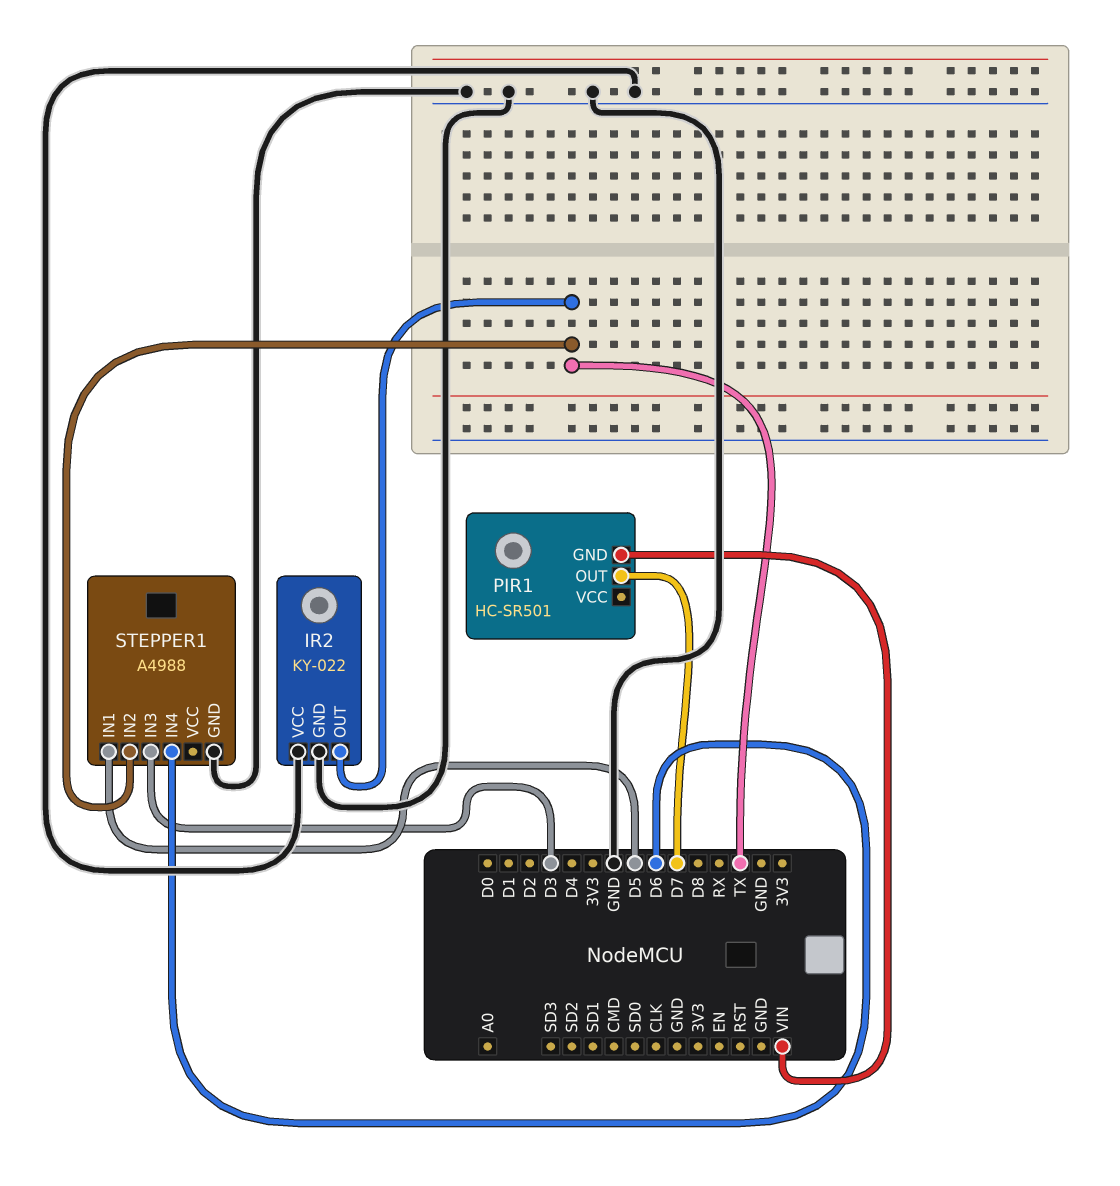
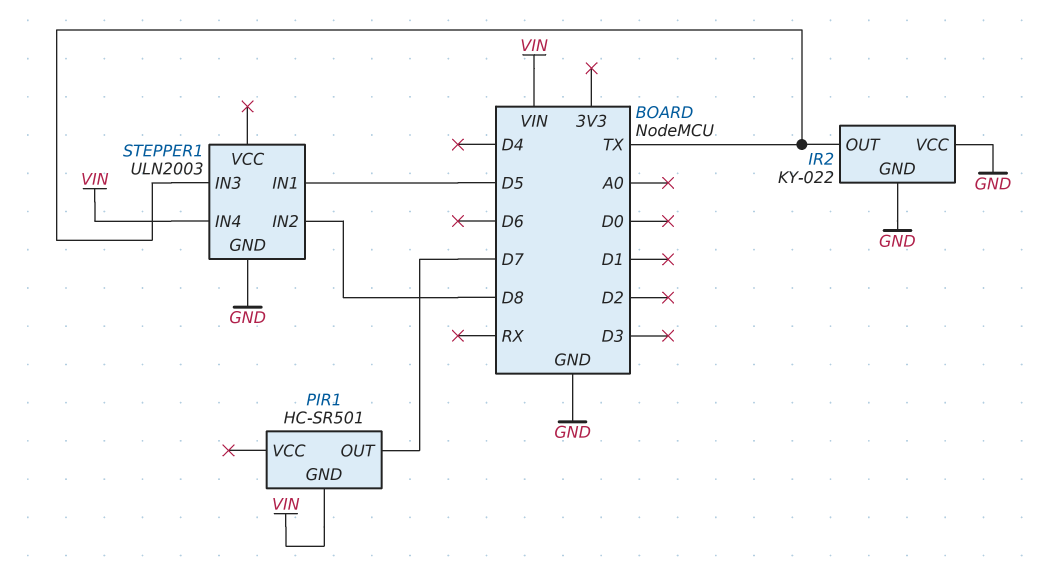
STEPPER1: A4988 -> ULN2003
STEPPER1 pin IN2: TX -> D8
STEPPER1 pin IN3: D3 -> TX
STEPPER1 pin IN4: D6 -> VIN

